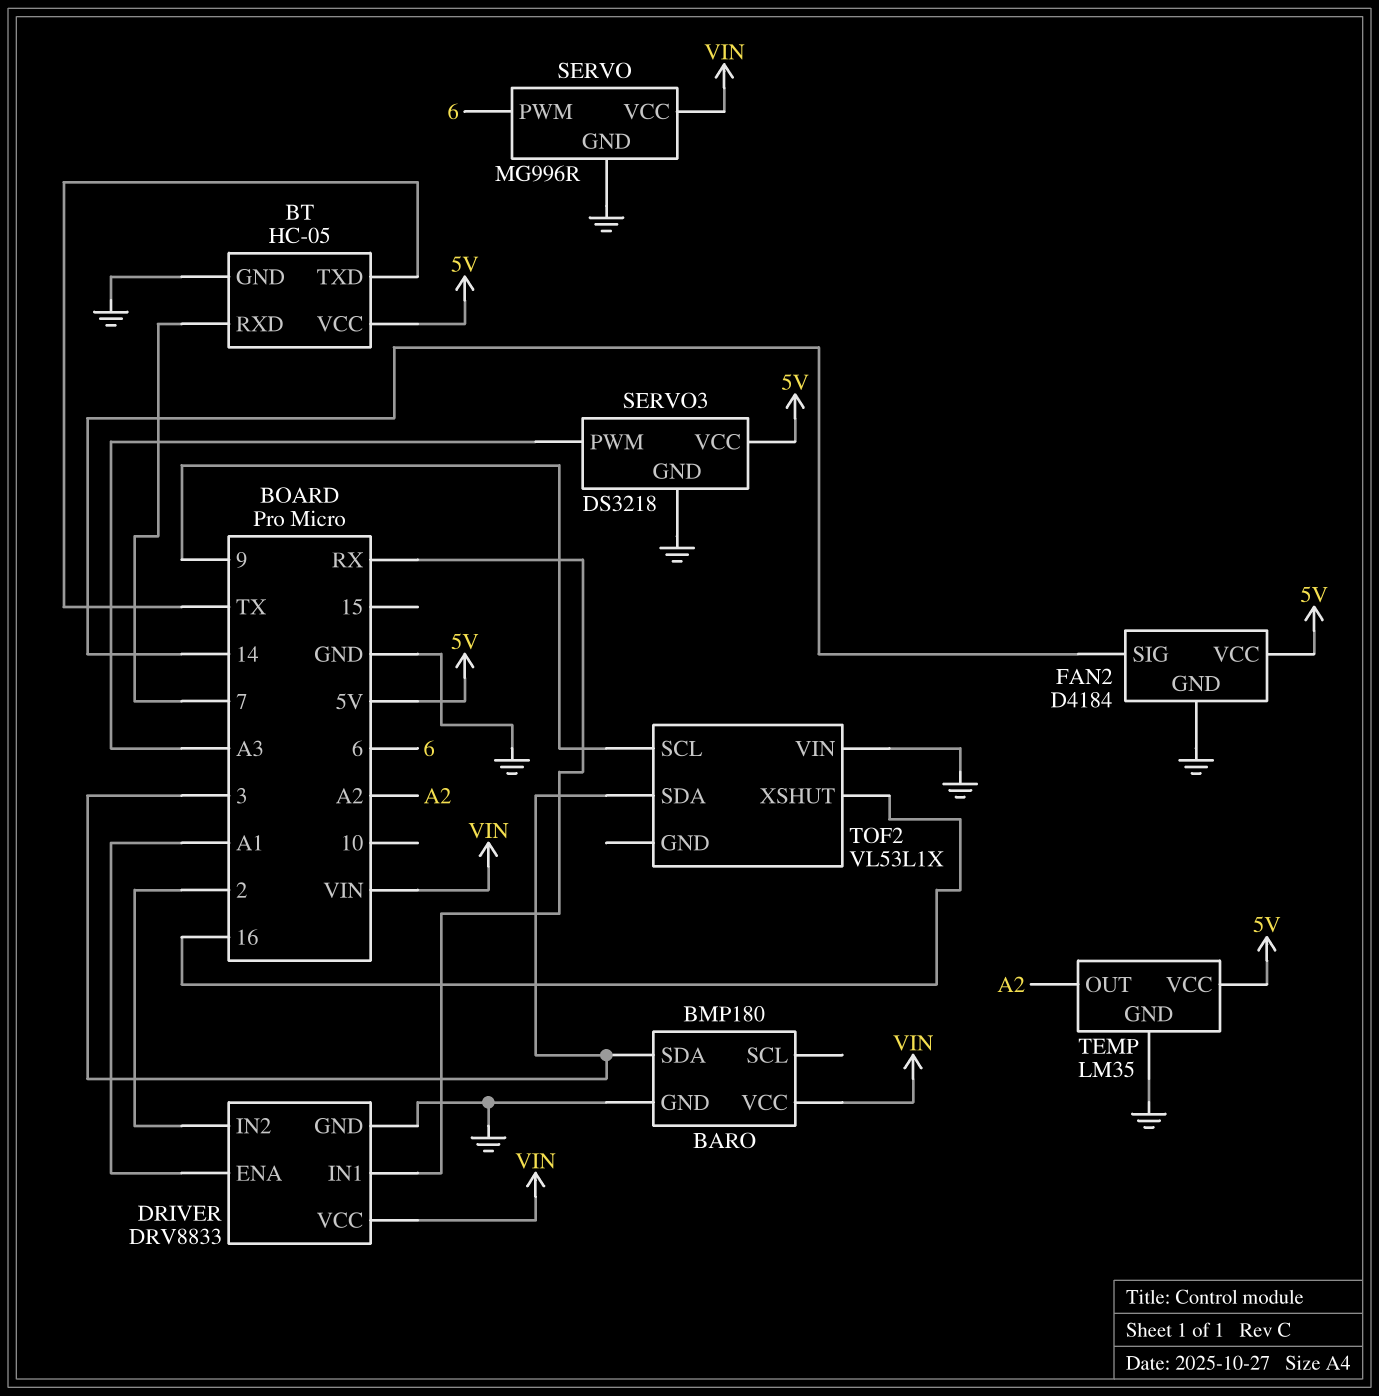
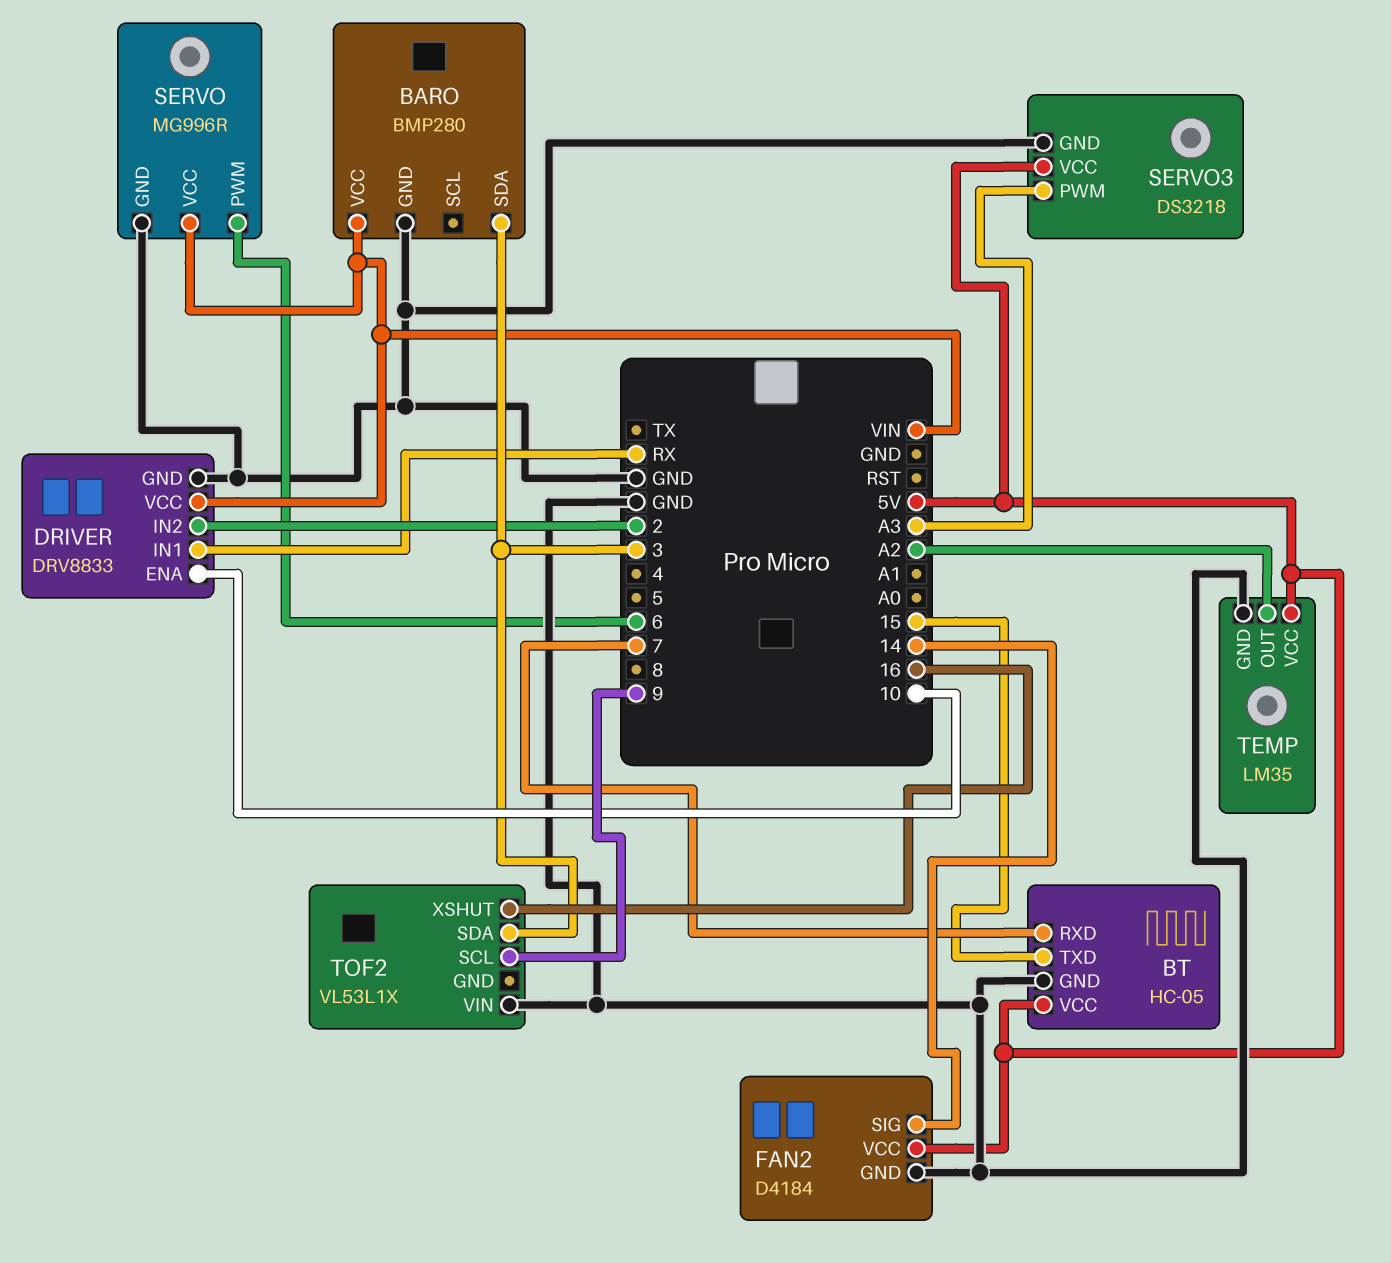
BARO: BMP180 -> BMP280
BT pin TXD: TX -> 15
DRIVER pin ENA: A1 -> 10

